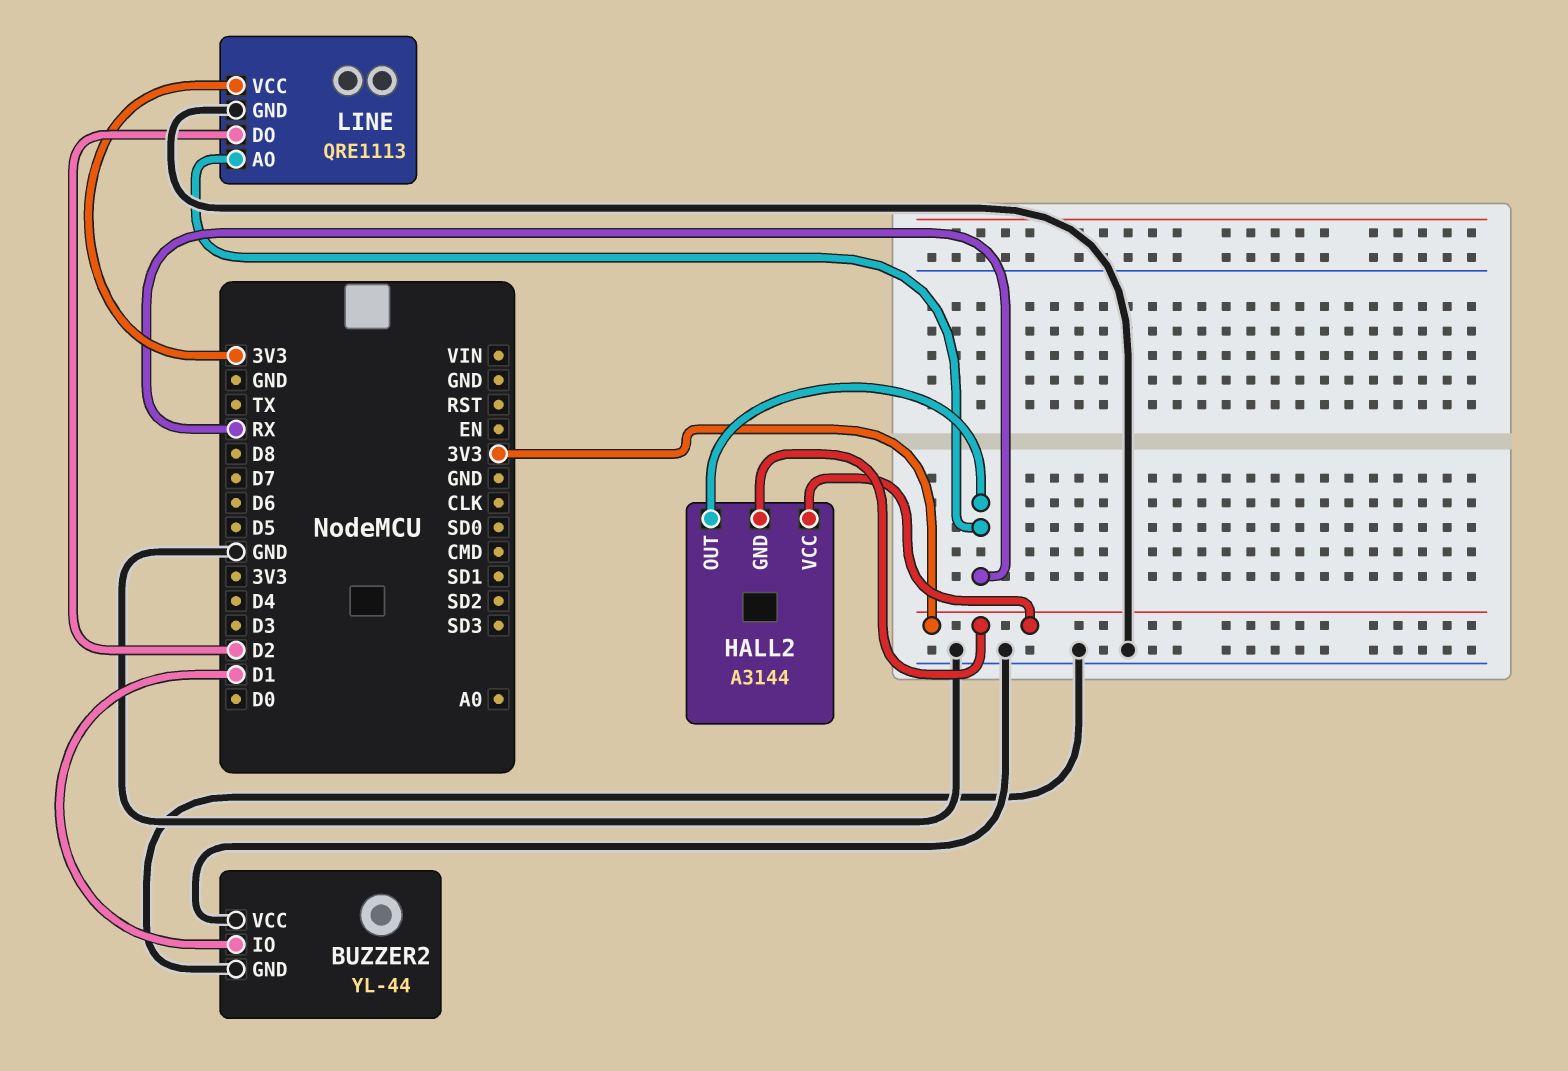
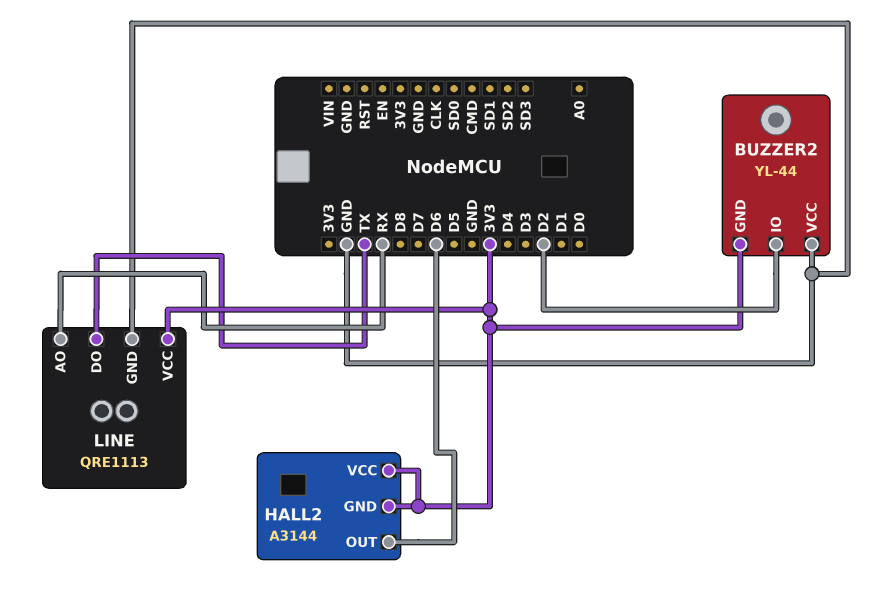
BUZZER2 pin GND: GND -> 3V3
BUZZER2 pin IO: D1 -> D2
HALL2 pin OUT: RX -> D6
LINE pin DO: D2 -> TX

